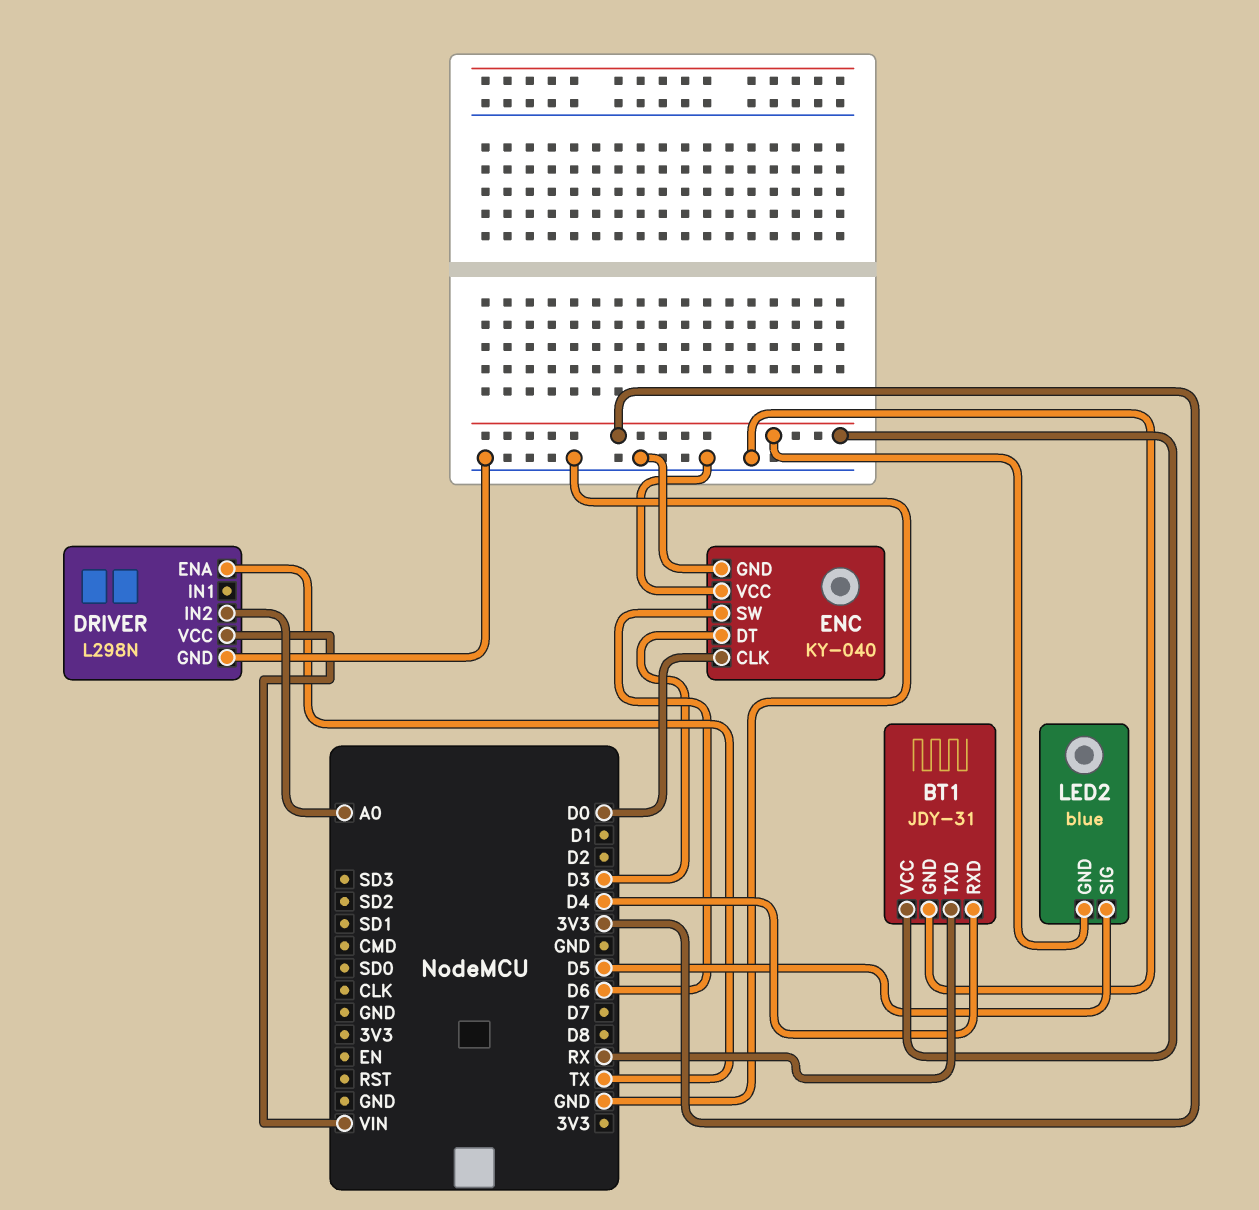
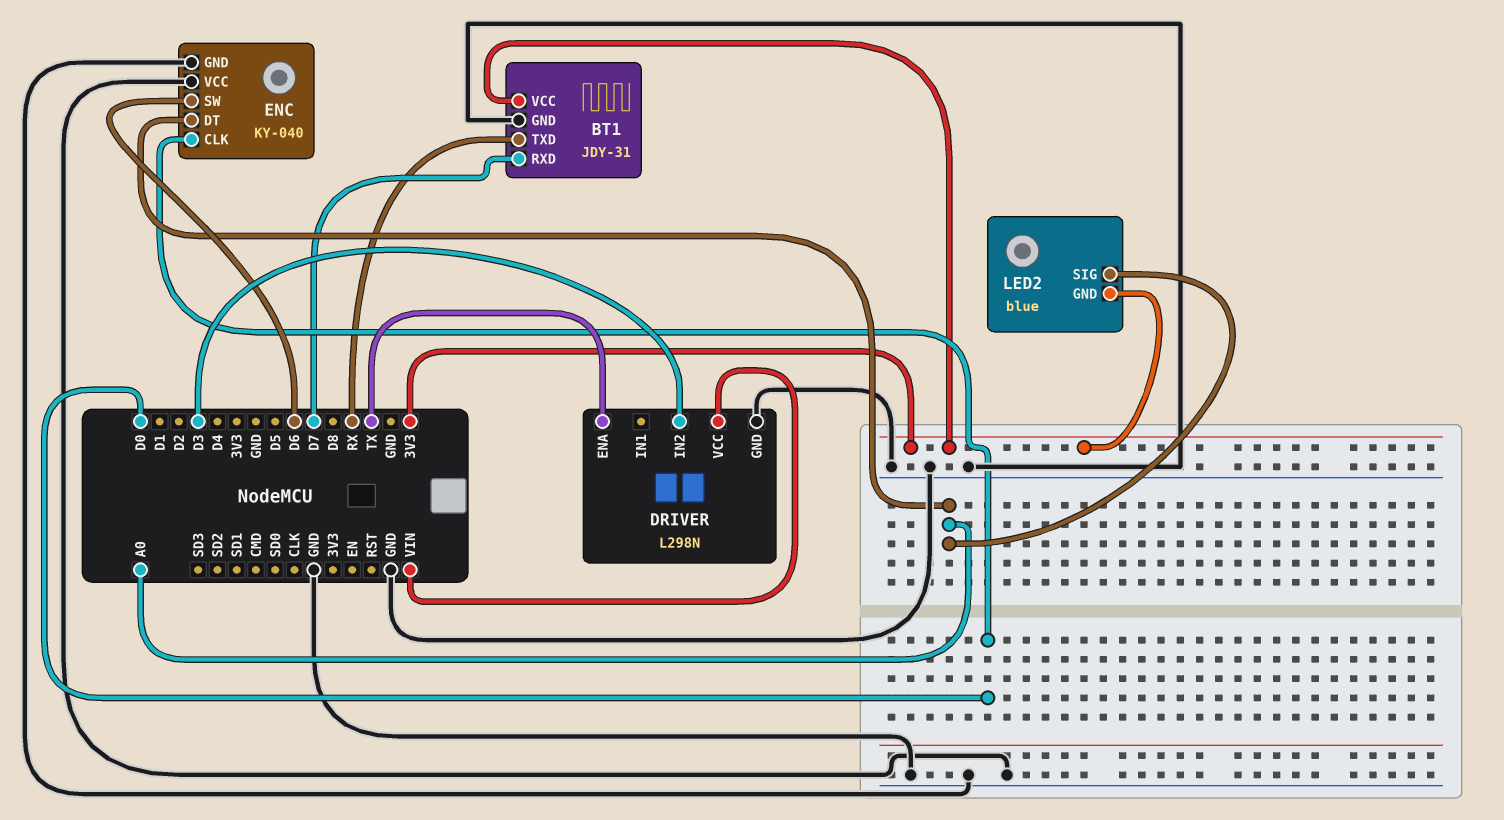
BT1 pin RXD: D4 -> D7
DRIVER pin IN2: A0 -> D3
ENC pin DT: D3 -> A0
LED2 pin SIG: D5 -> A0

